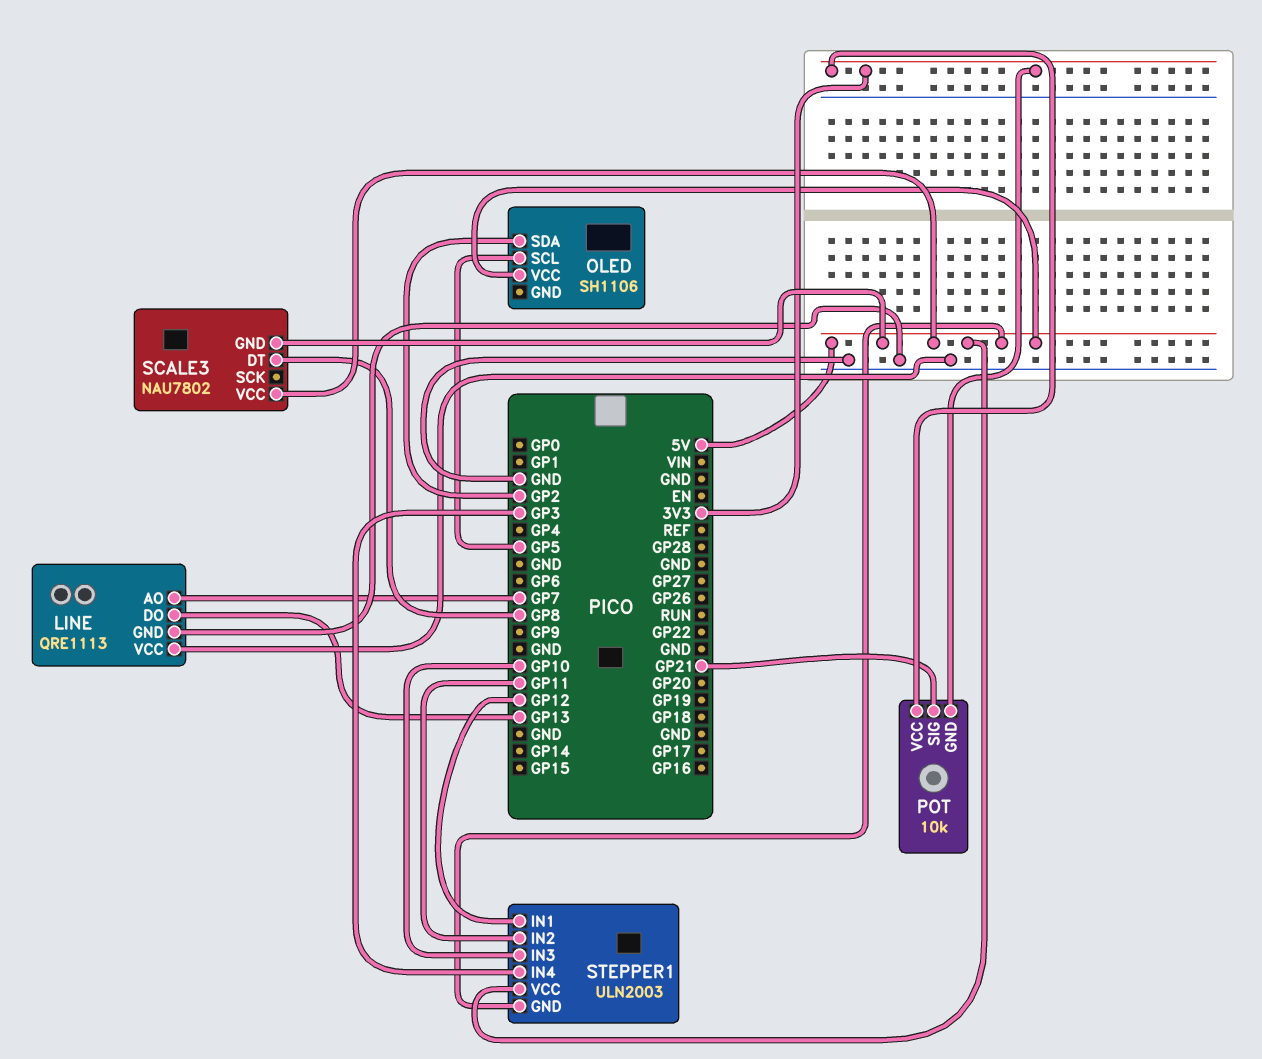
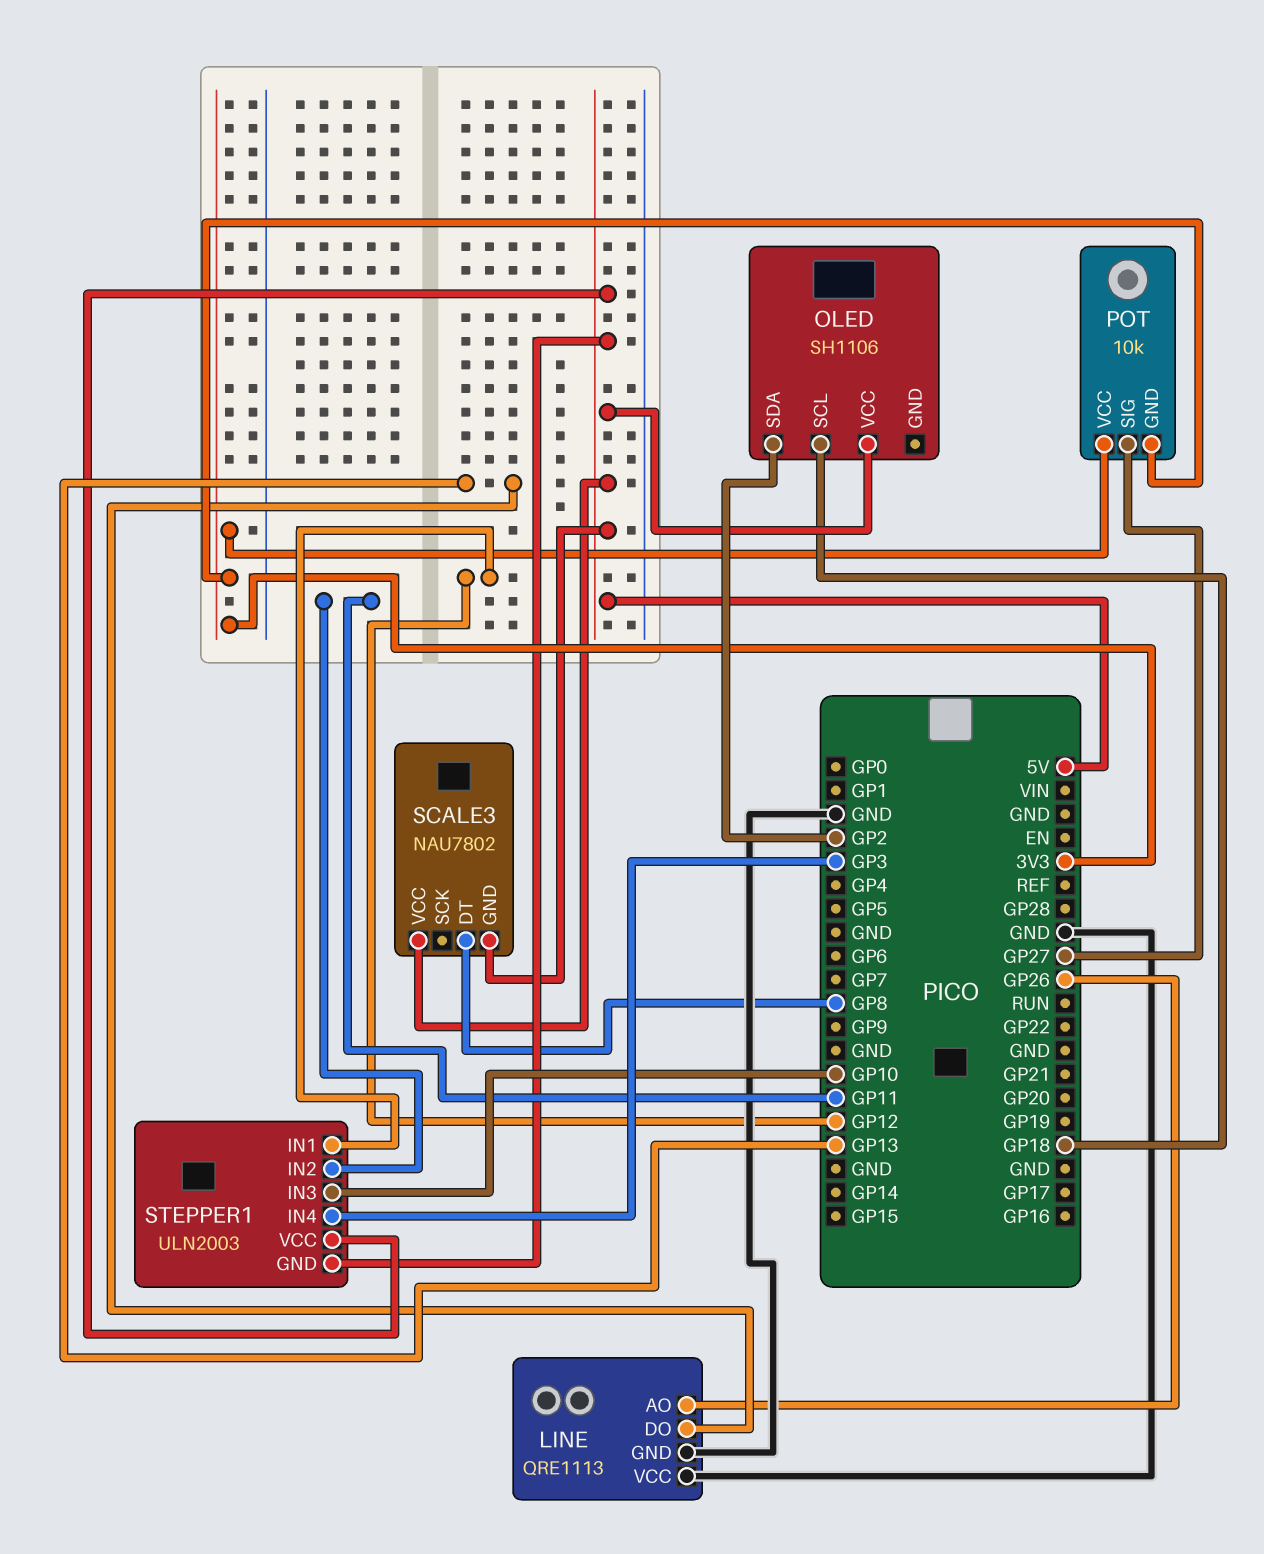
LINE pin AO: GP7 -> GP26
OLED pin SCL: GP5 -> GP18
POT pin SIG: GP21 -> GP27

